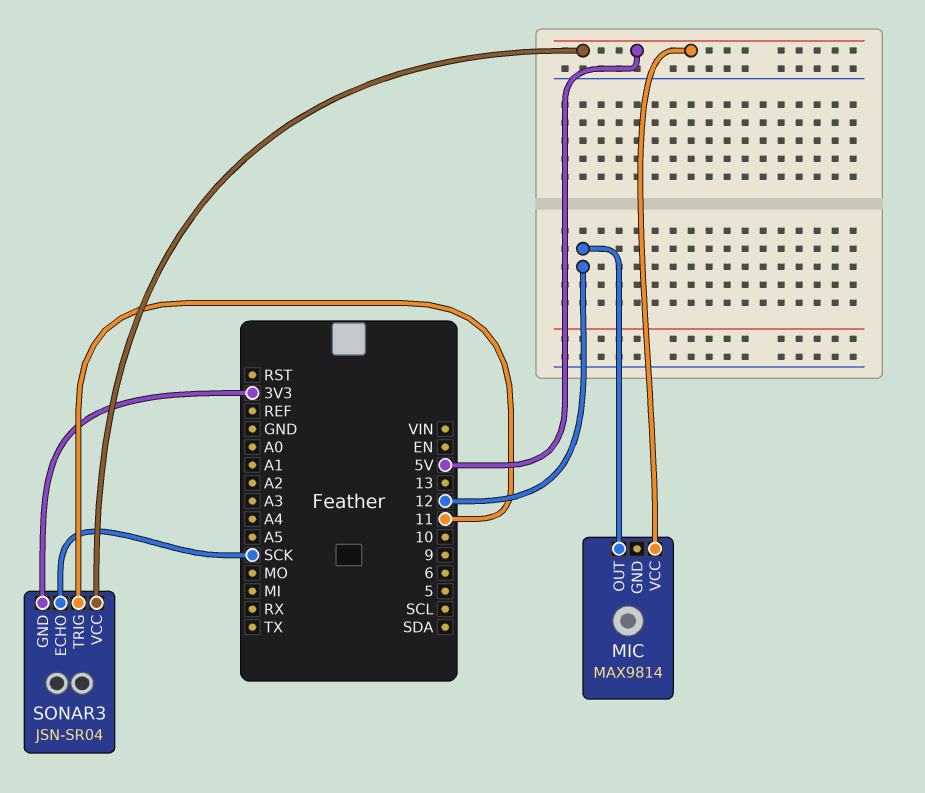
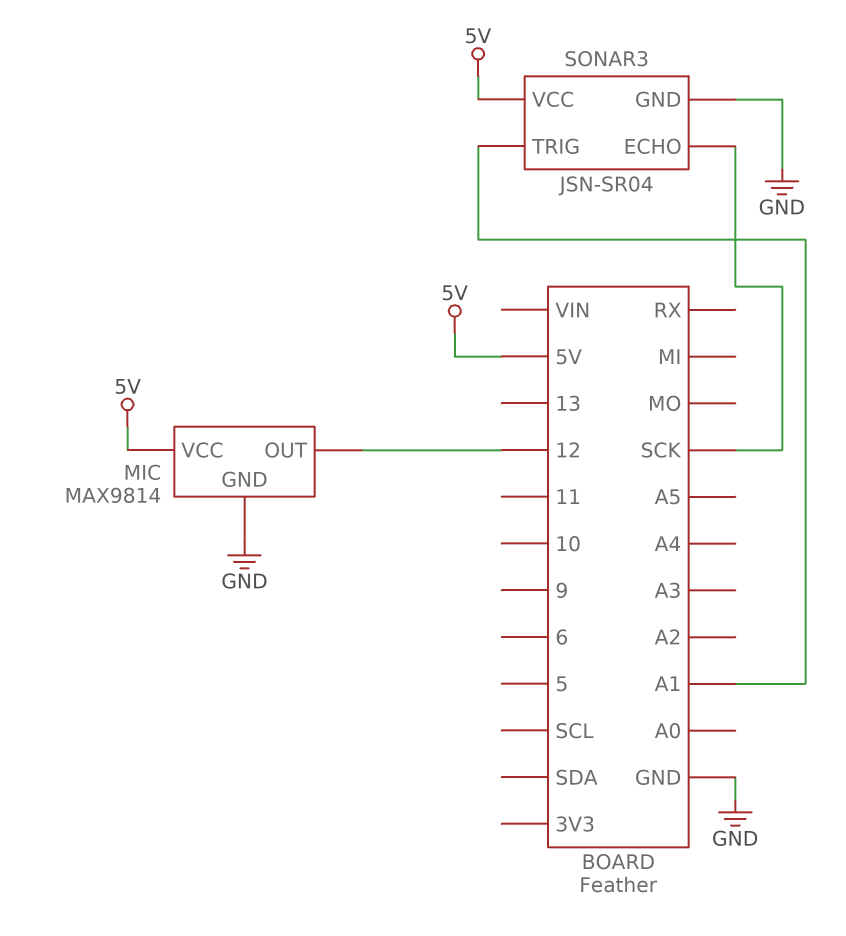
MIC pin GND: none -> GND
SONAR3 pin GND: 3V3 -> GND
SONAR3 pin TRIG: 11 -> A1

